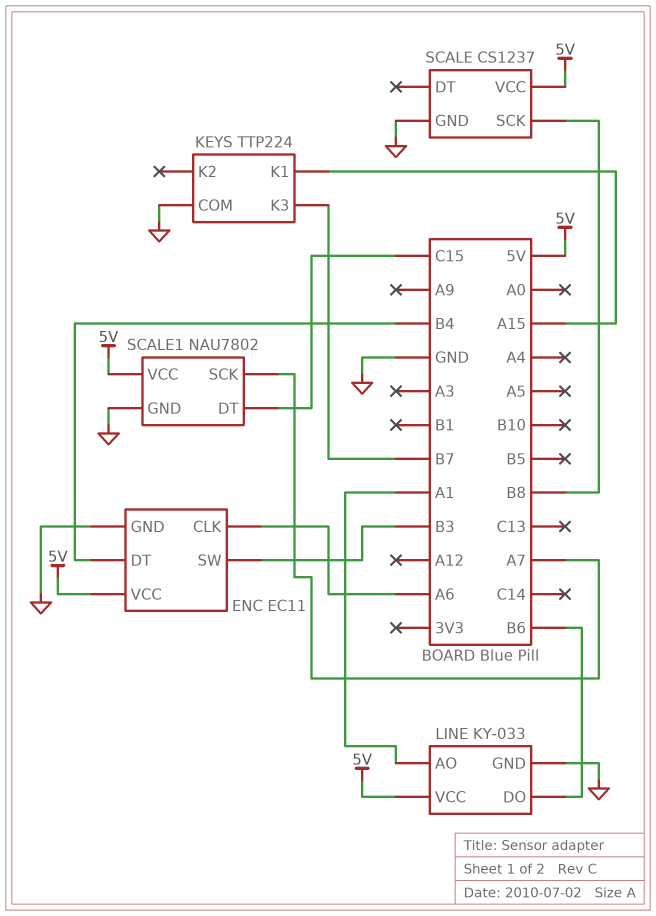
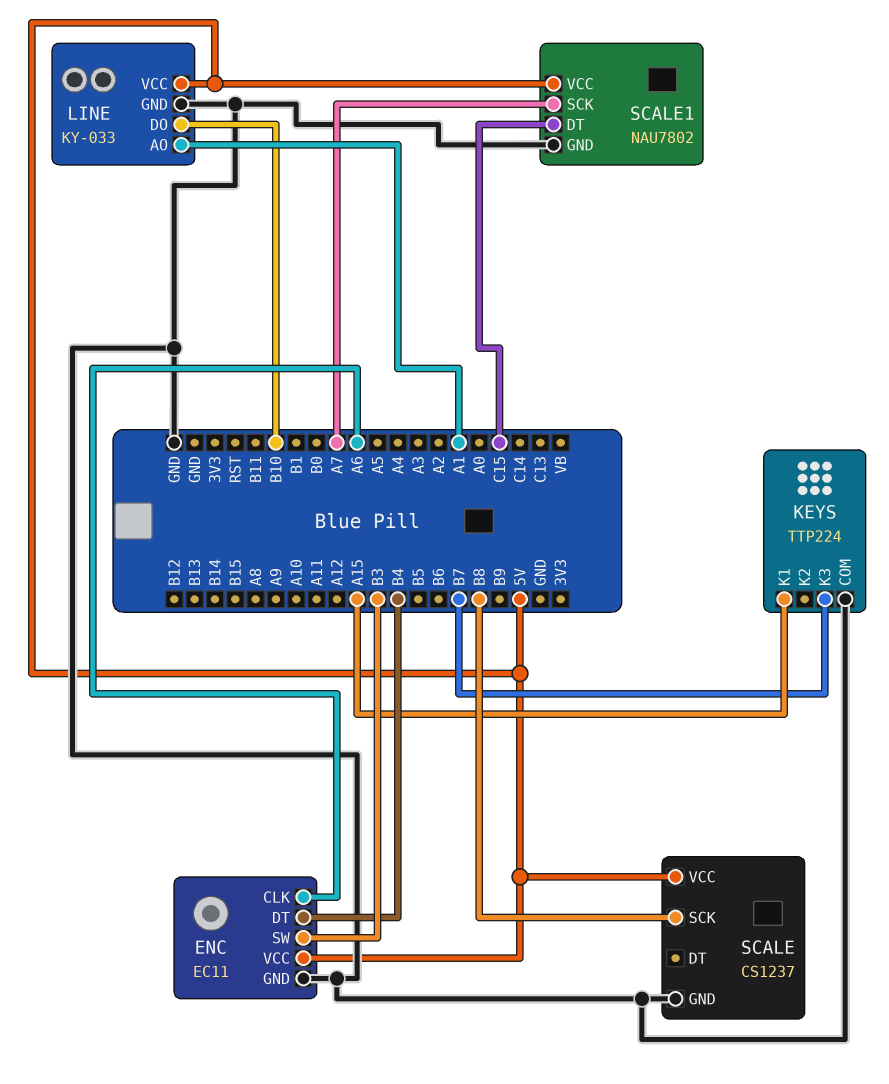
LINE pin DO: B6 -> B10

